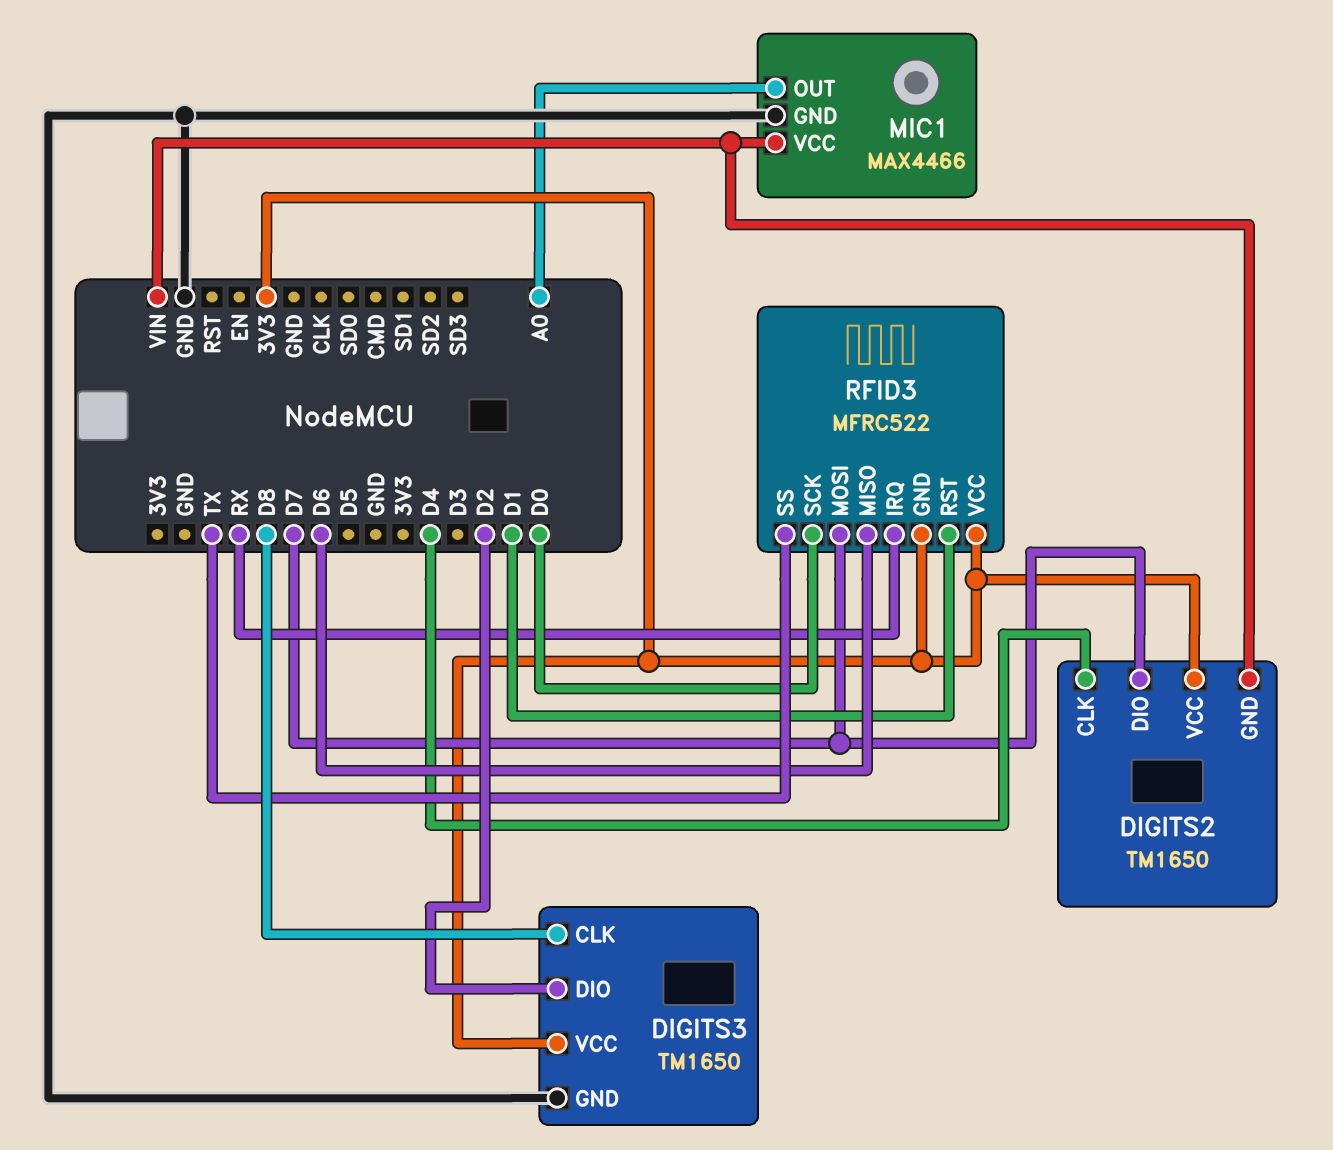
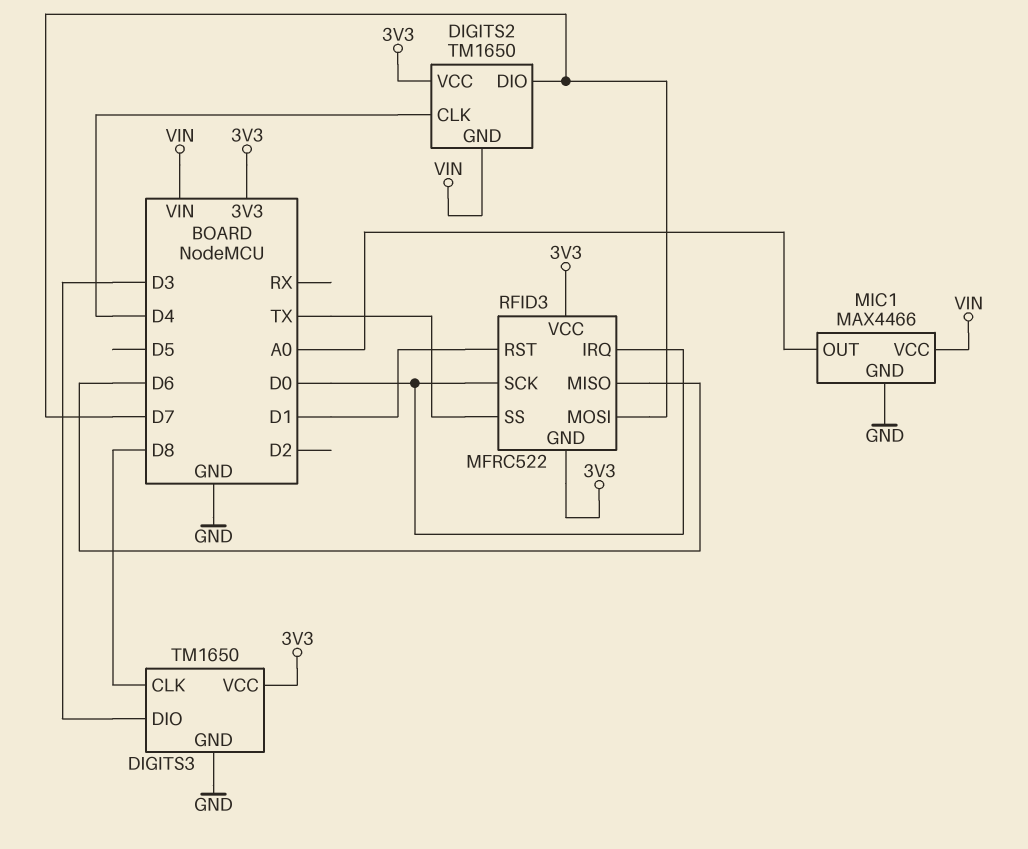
DIGITS3 pin DIO: D2 -> D3
RFID3 pin IRQ: RX -> D0

